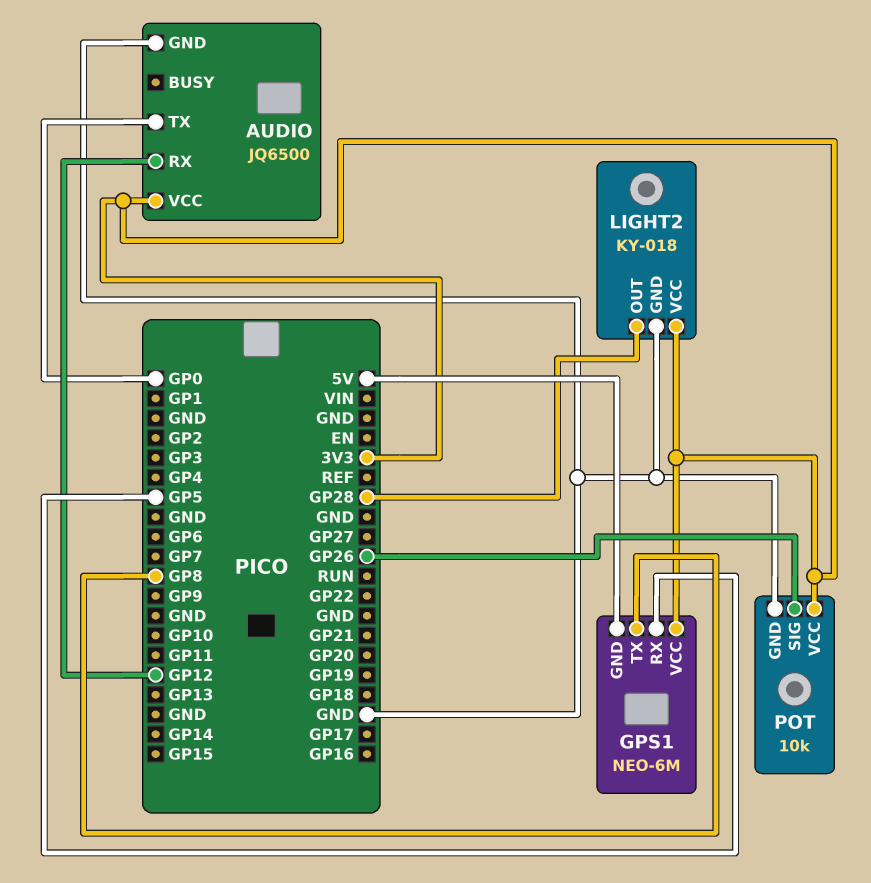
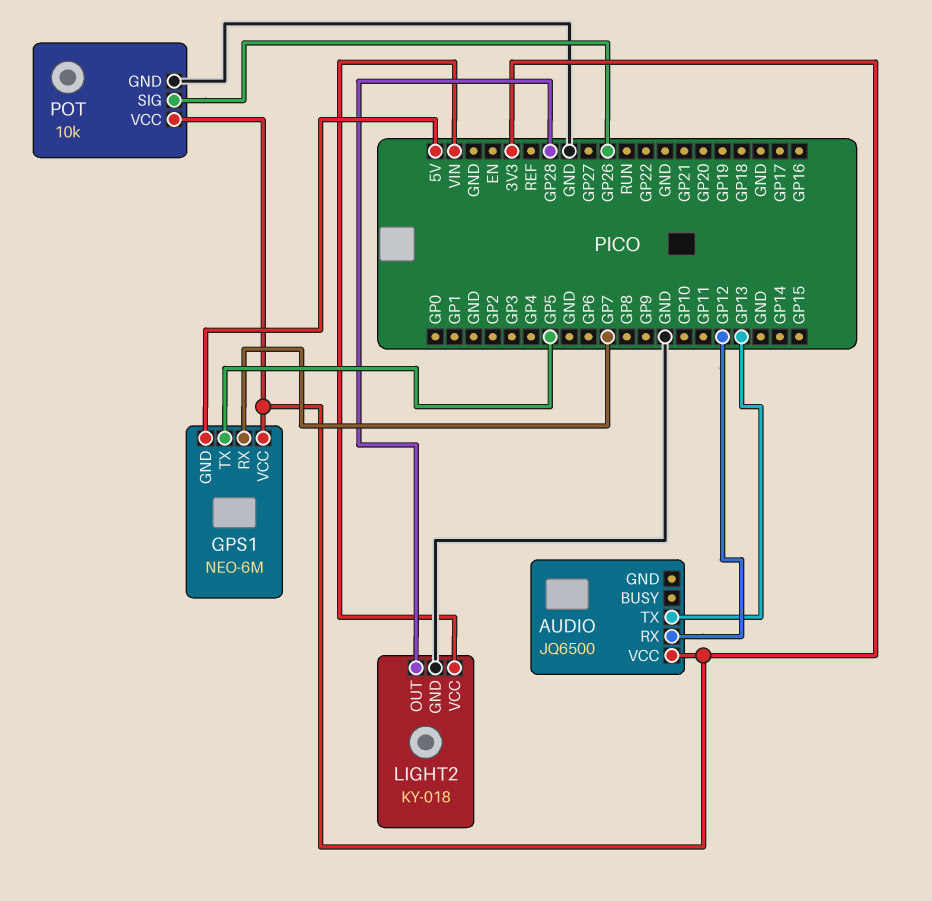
AUDIO pin GND: GND -> none
AUDIO pin TX: GP0 -> GP13
GPS1 pin RX: GP5 -> GP7
GPS1 pin TX: GP8 -> GP5
LIGHT2 pin VCC: 3V3 -> VIN

